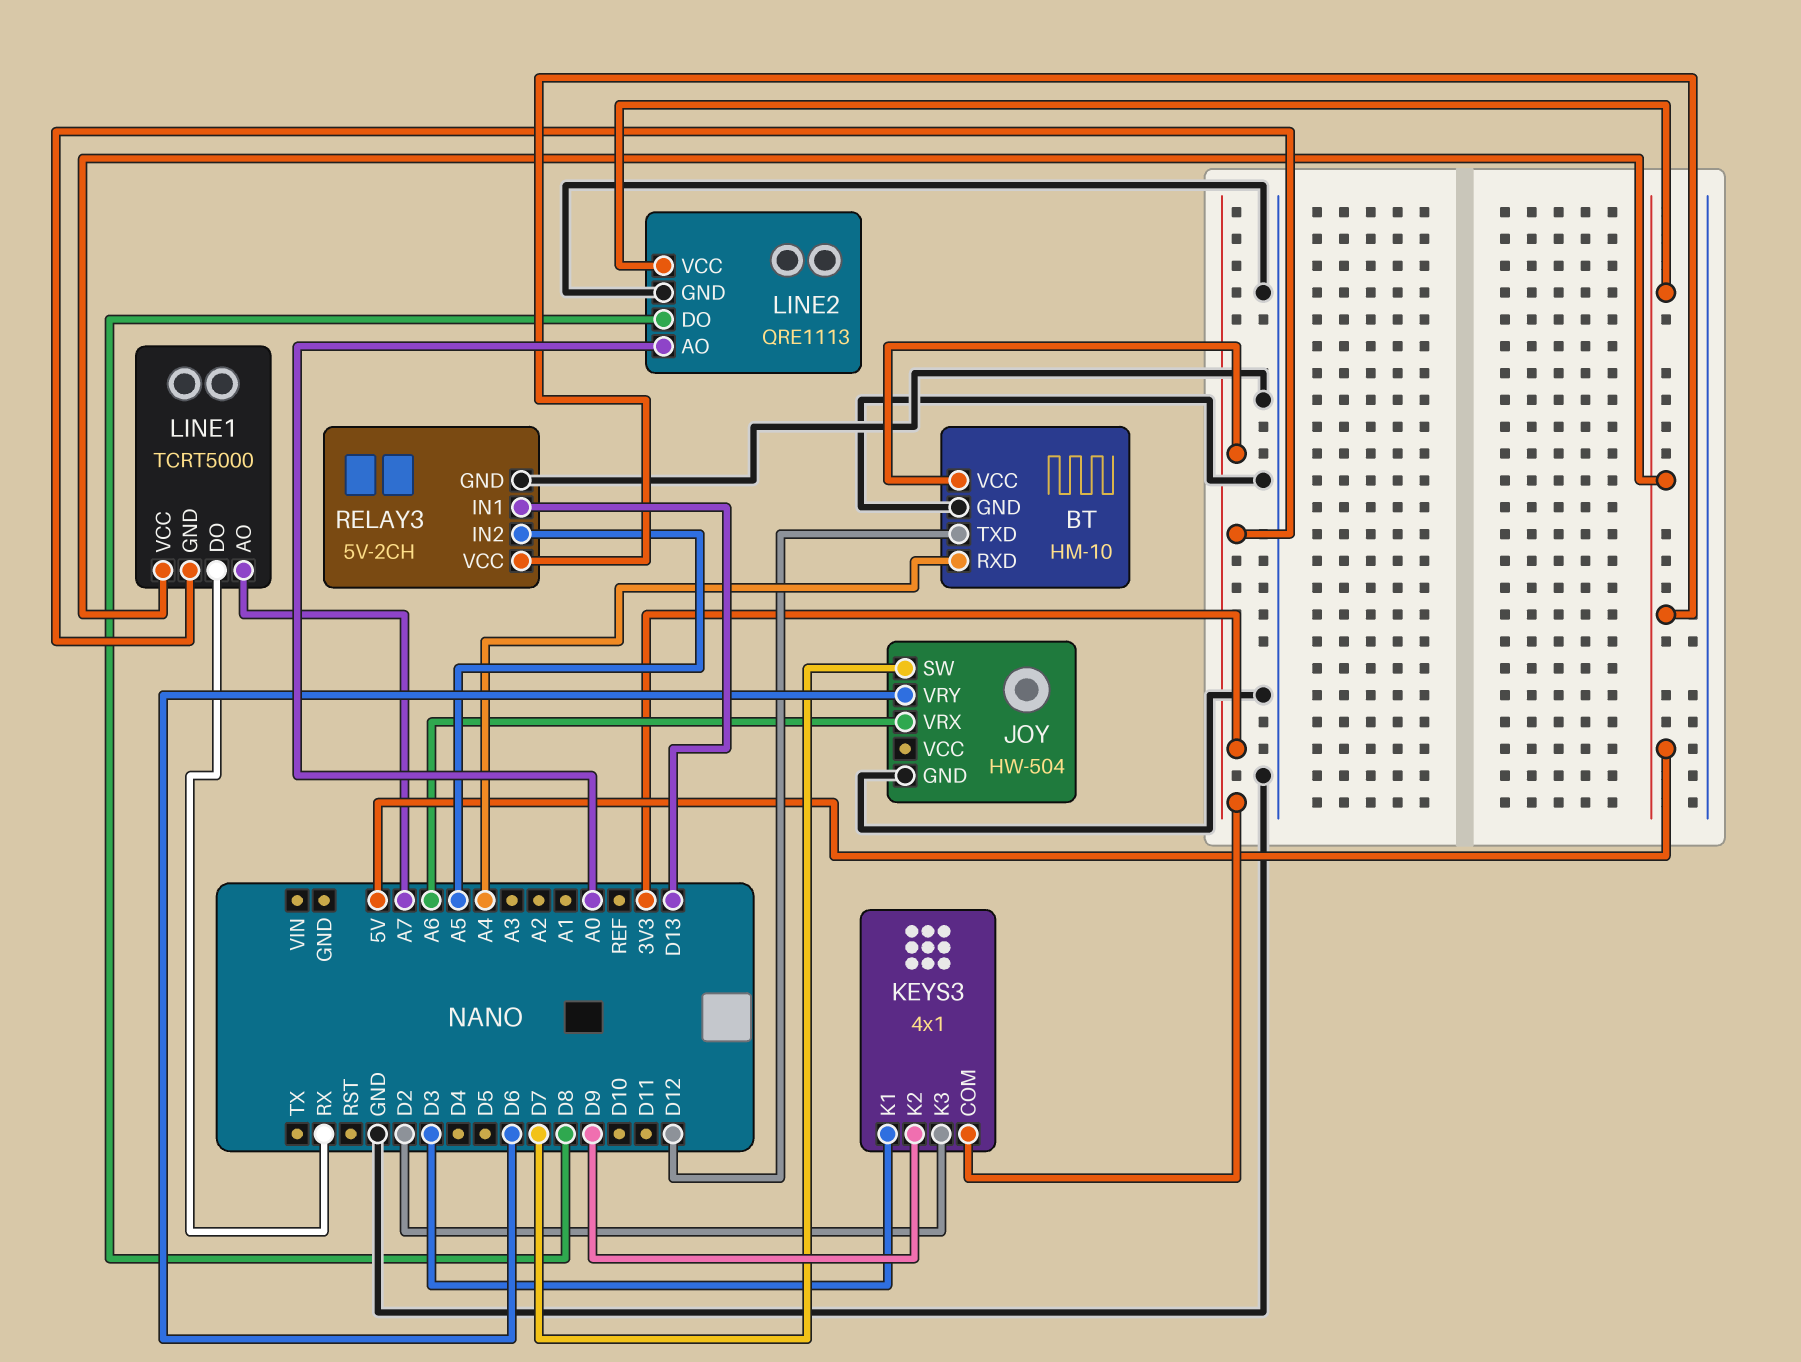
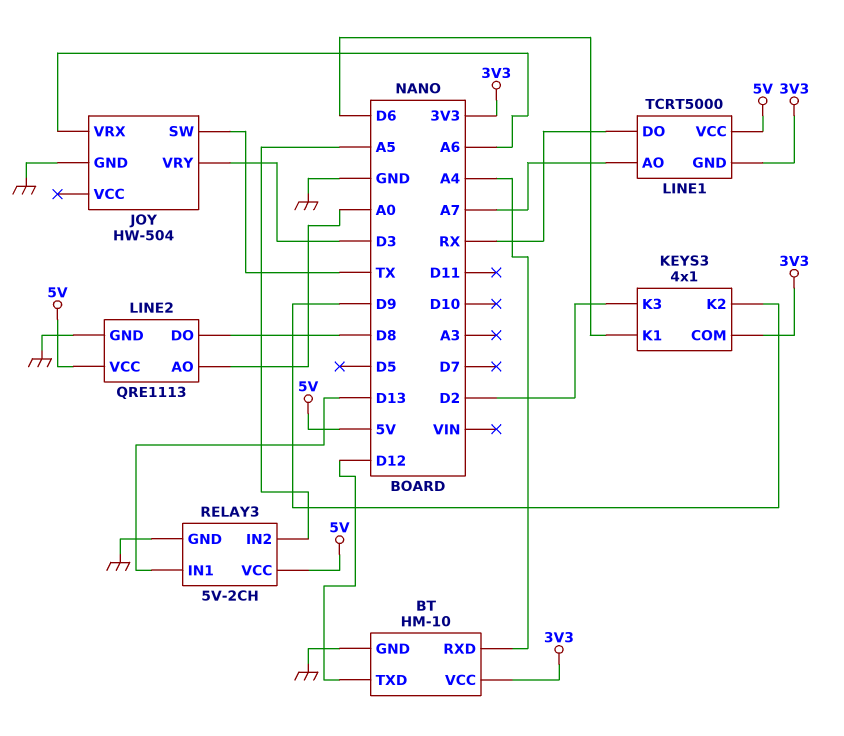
JOY pin SW: D7 -> TX
JOY pin VRY: D6 -> D3
KEYS3 pin K1: D3 -> D6

